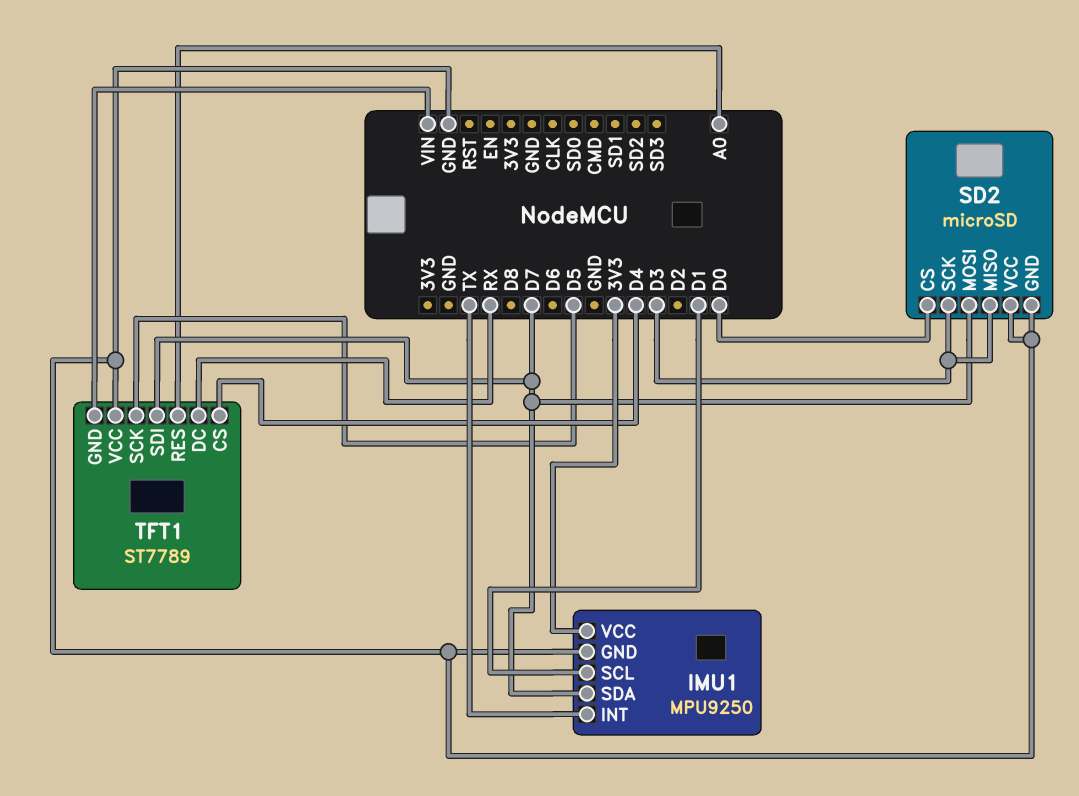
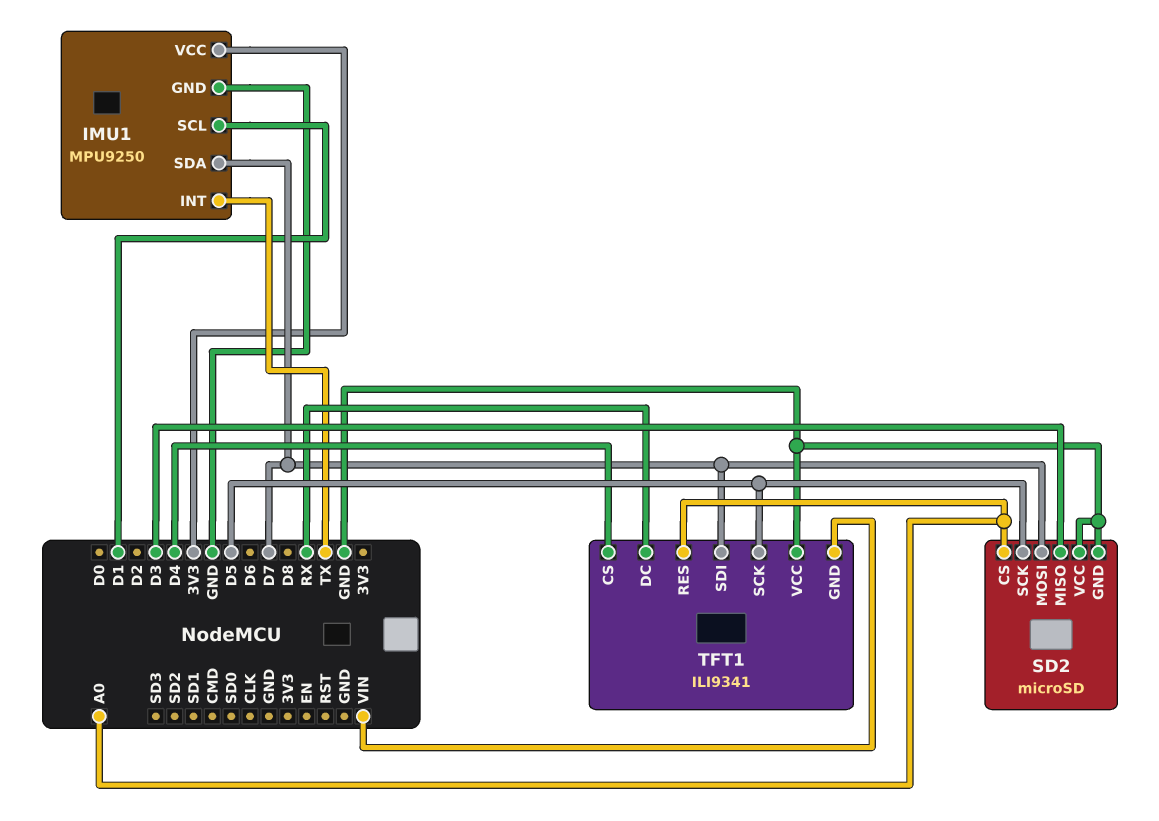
SD2 pin CS: D0 -> A0
SD2 pin SCK: D3 -> D5
TFT1: ST7789 -> ILI9341

